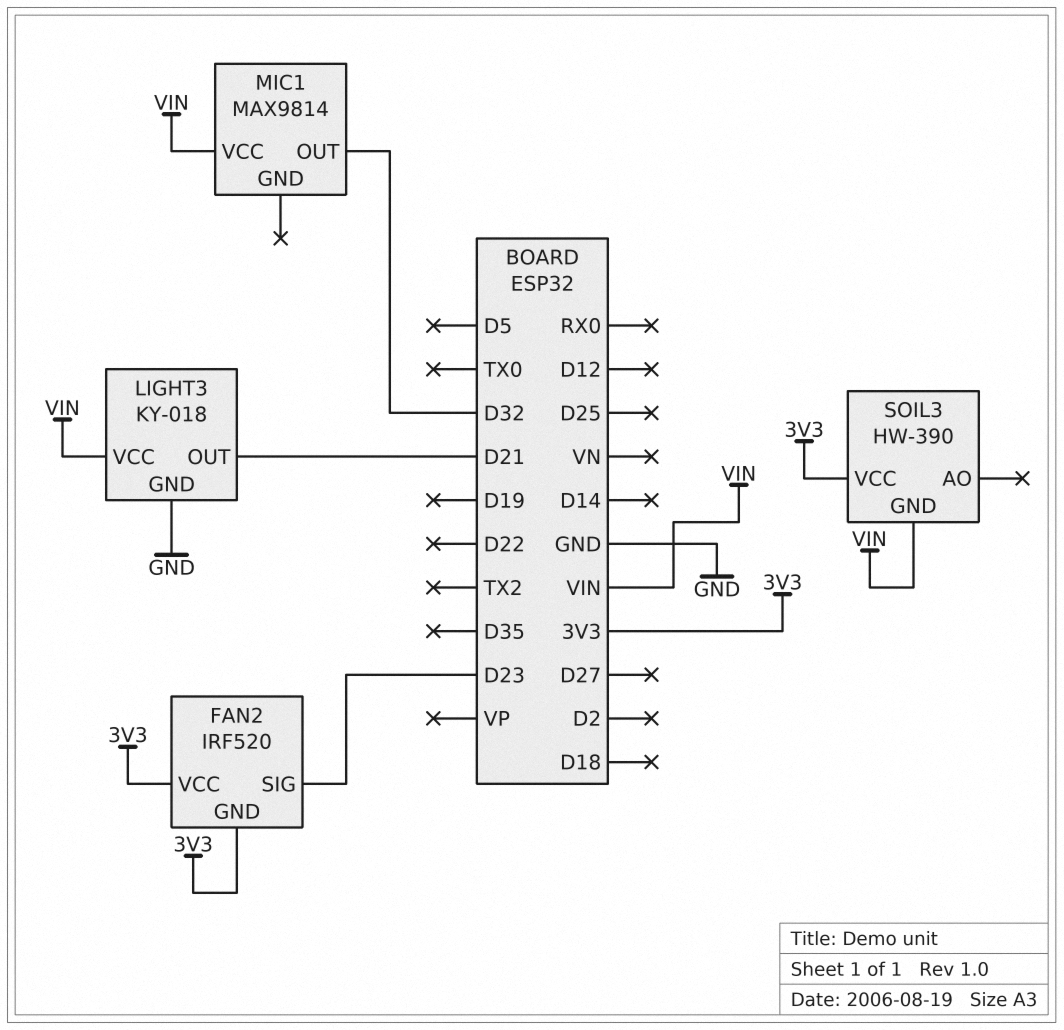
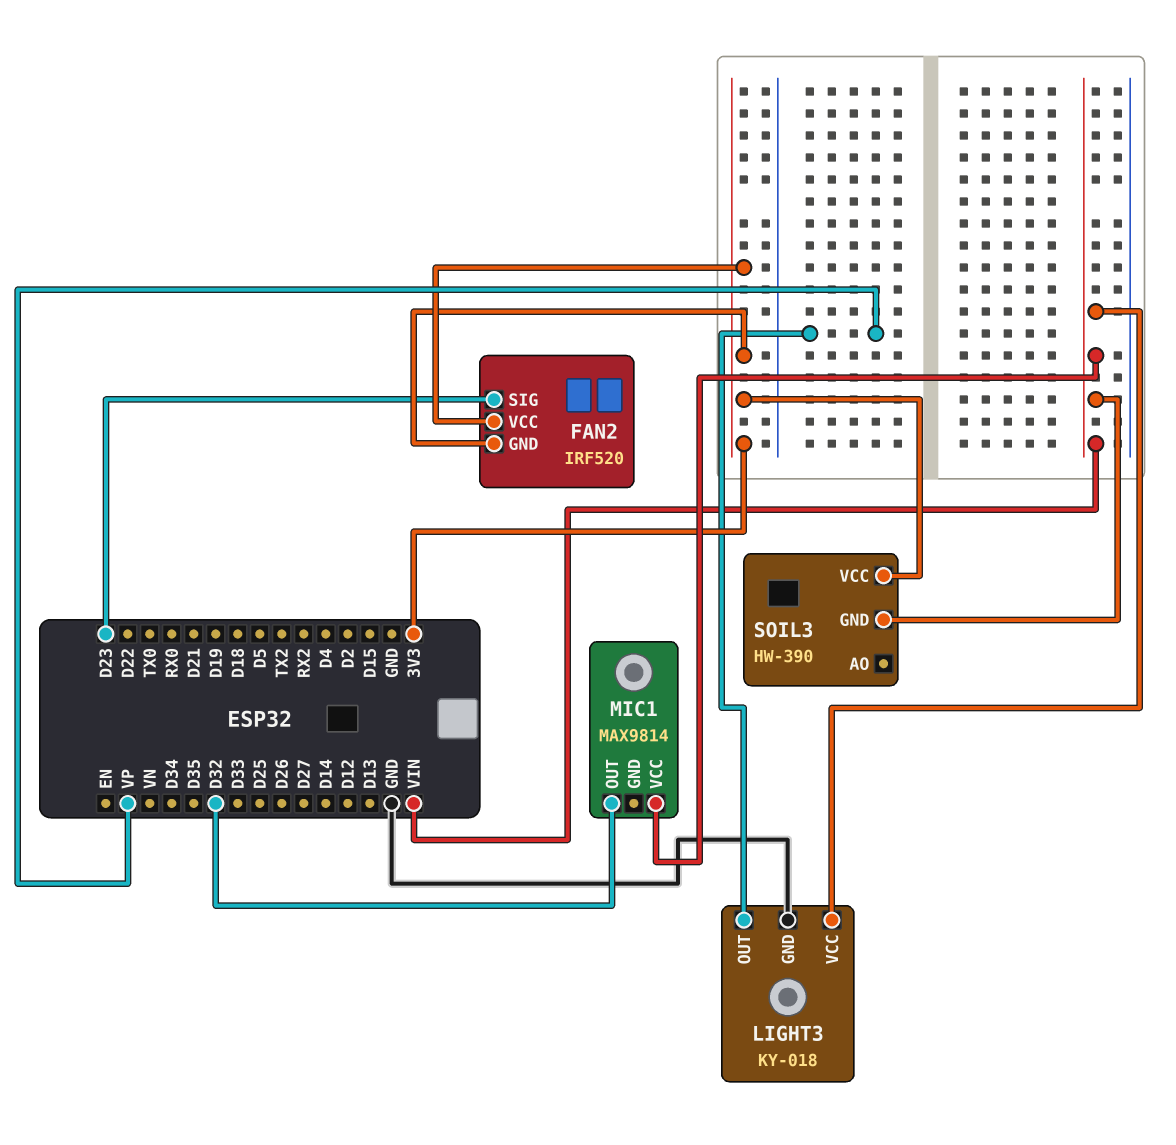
LIGHT3 pin OUT: D21 -> VP

